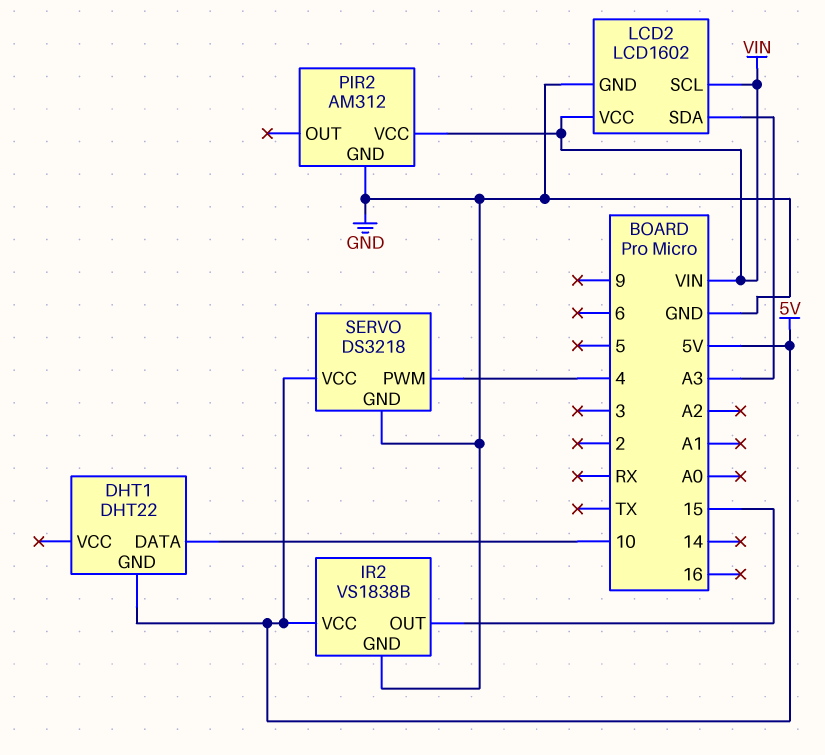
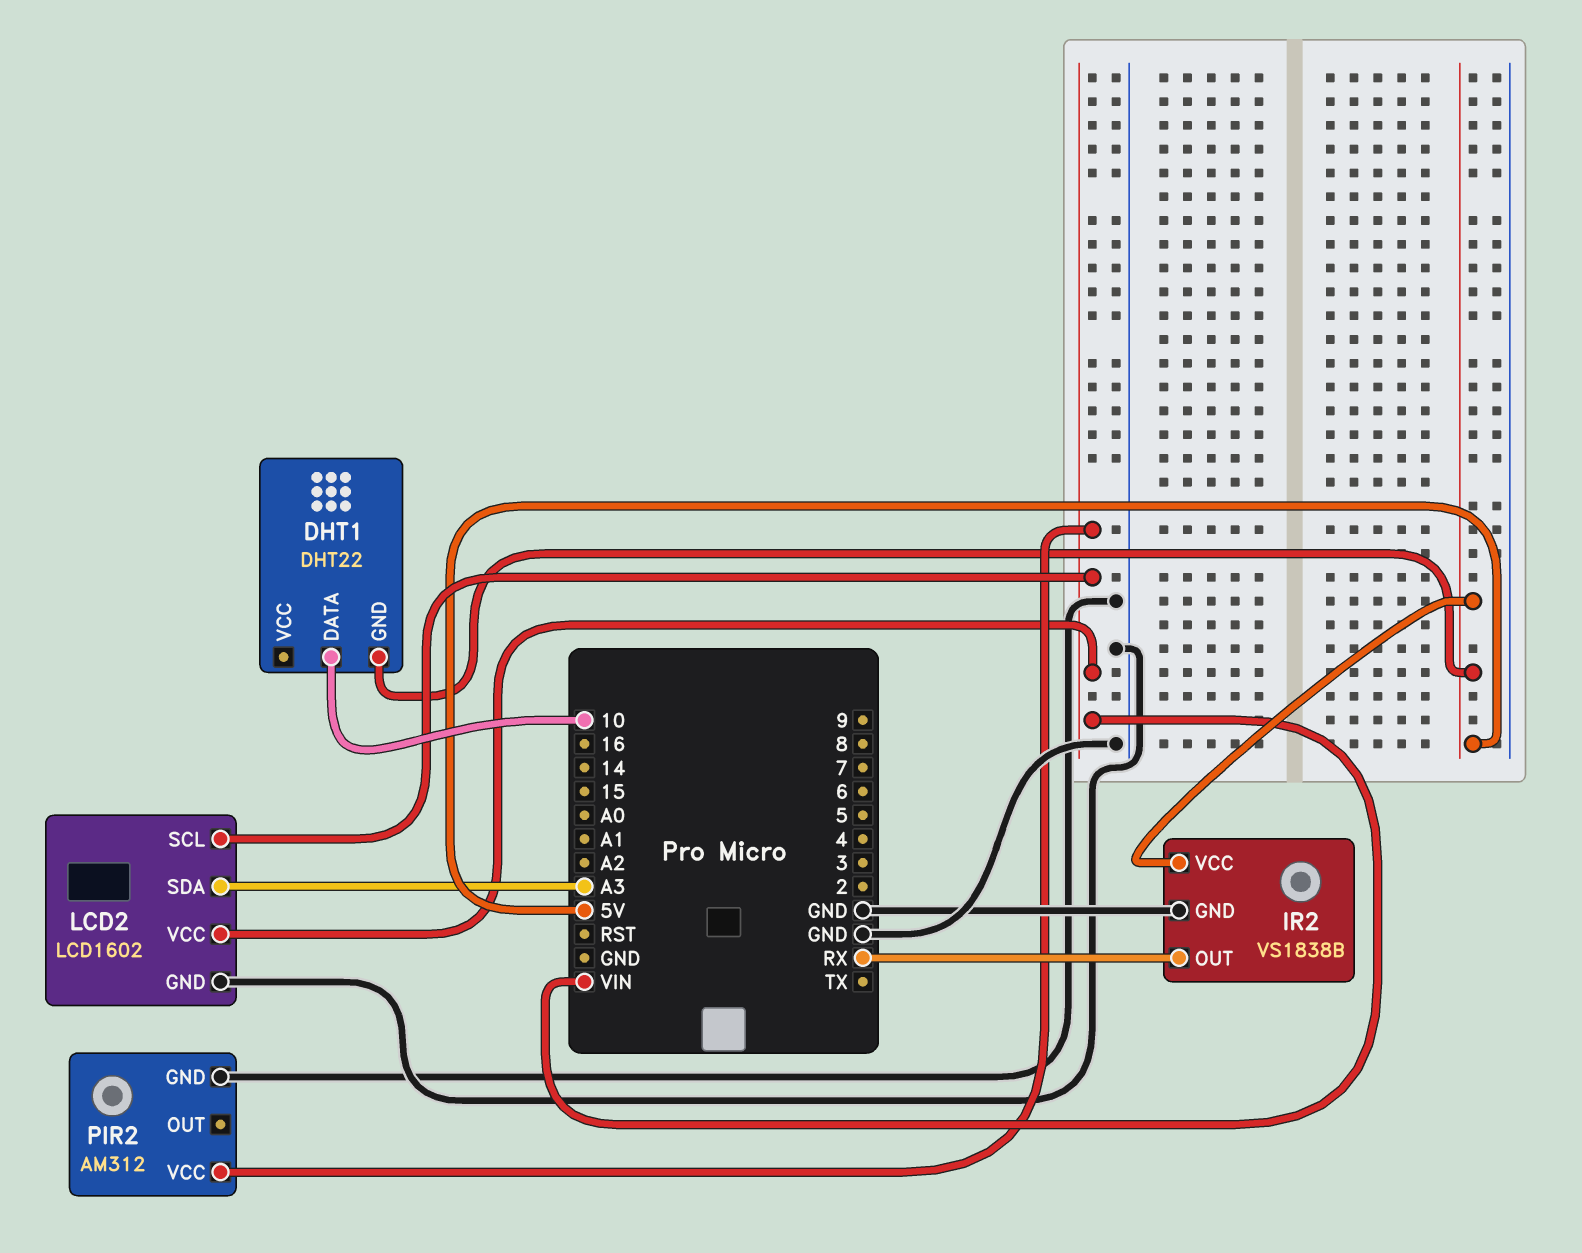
IR2 pin OUT: 15 -> RX
SERVO: DS3218 -> none
SERVO pin GND: GND -> none
SERVO pin PWM: 4 -> none
SERVO pin VCC: 5V -> none

